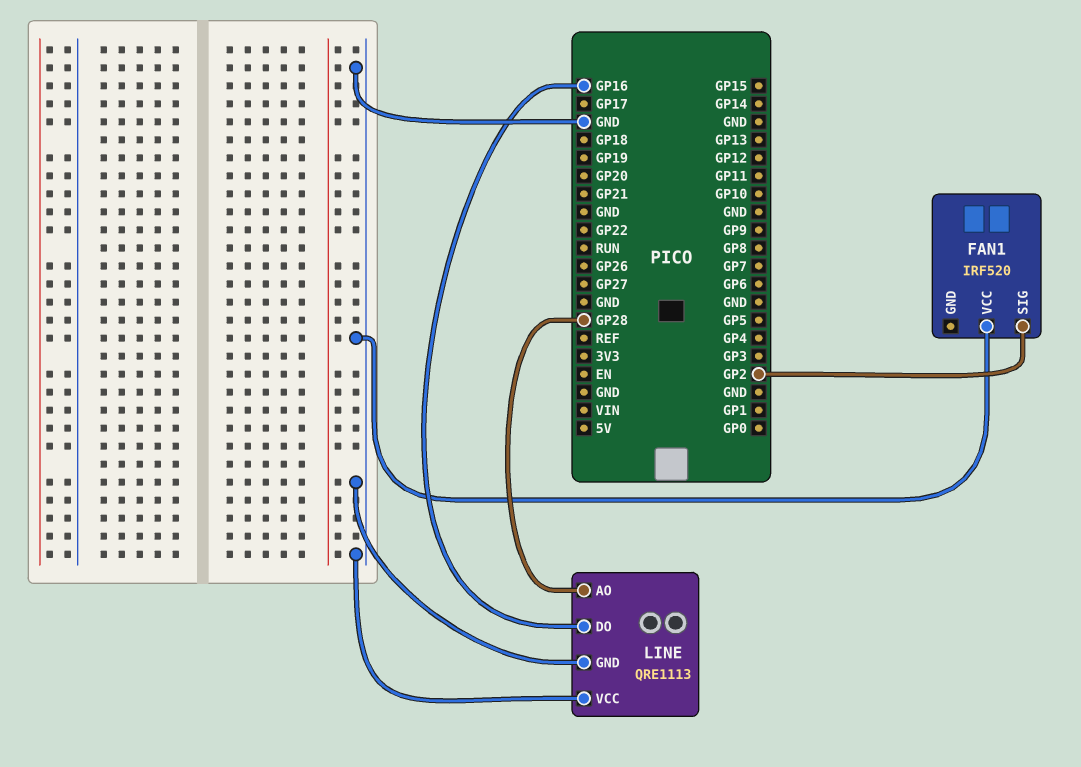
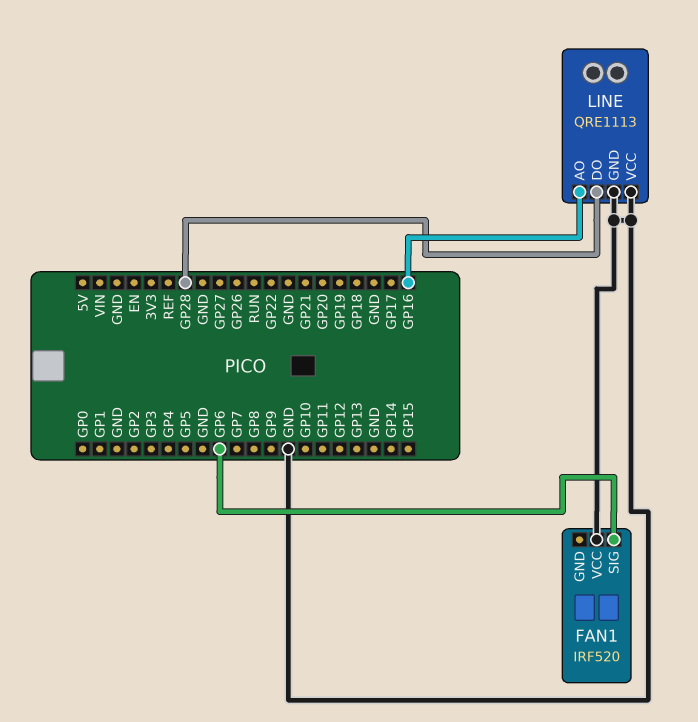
FAN1 pin SIG: GP2 -> GP6
LINE pin AO: GP28 -> GP16
LINE pin DO: GP16 -> GP28

